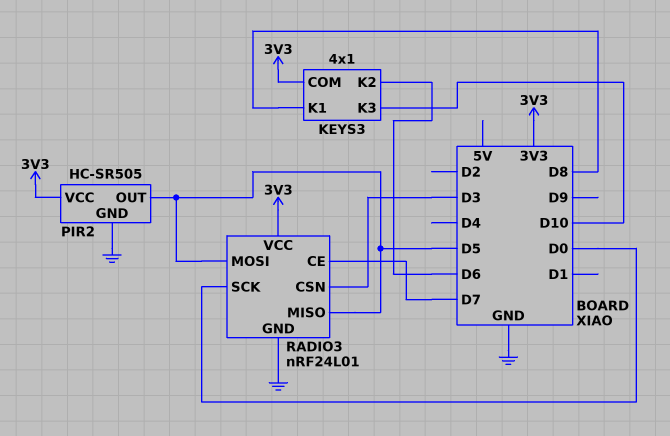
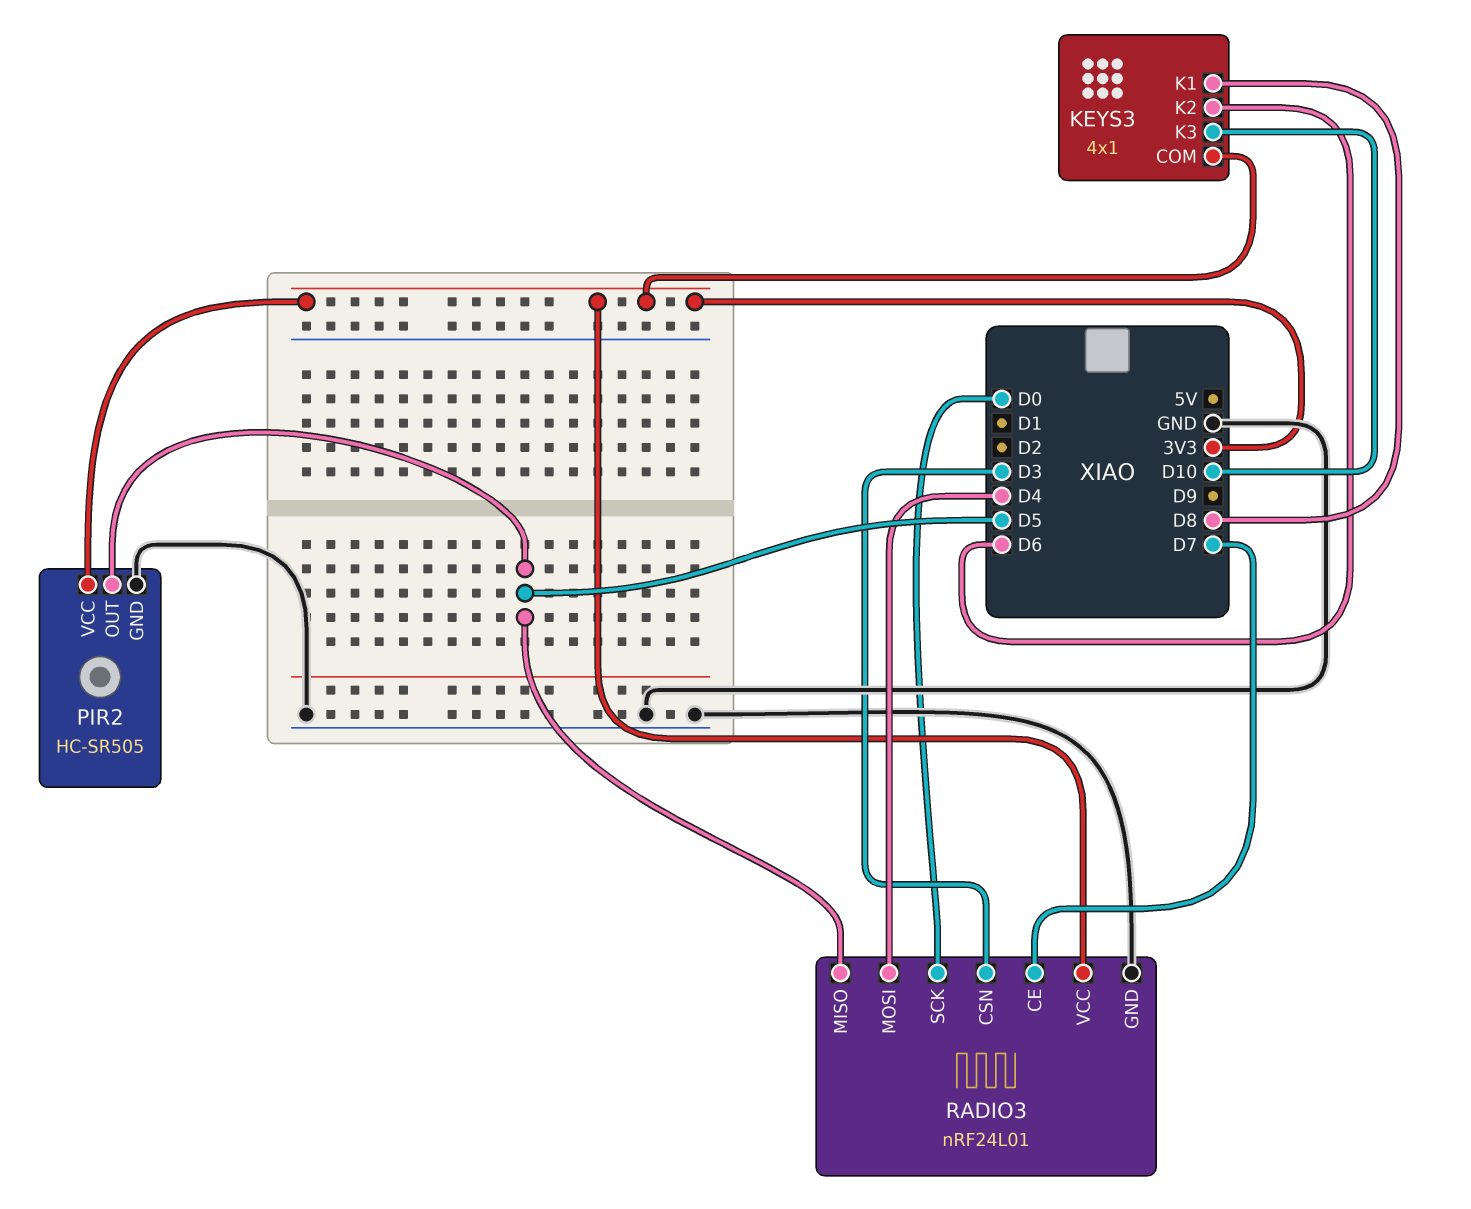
RADIO3 pin MOSI: D5 -> D4

